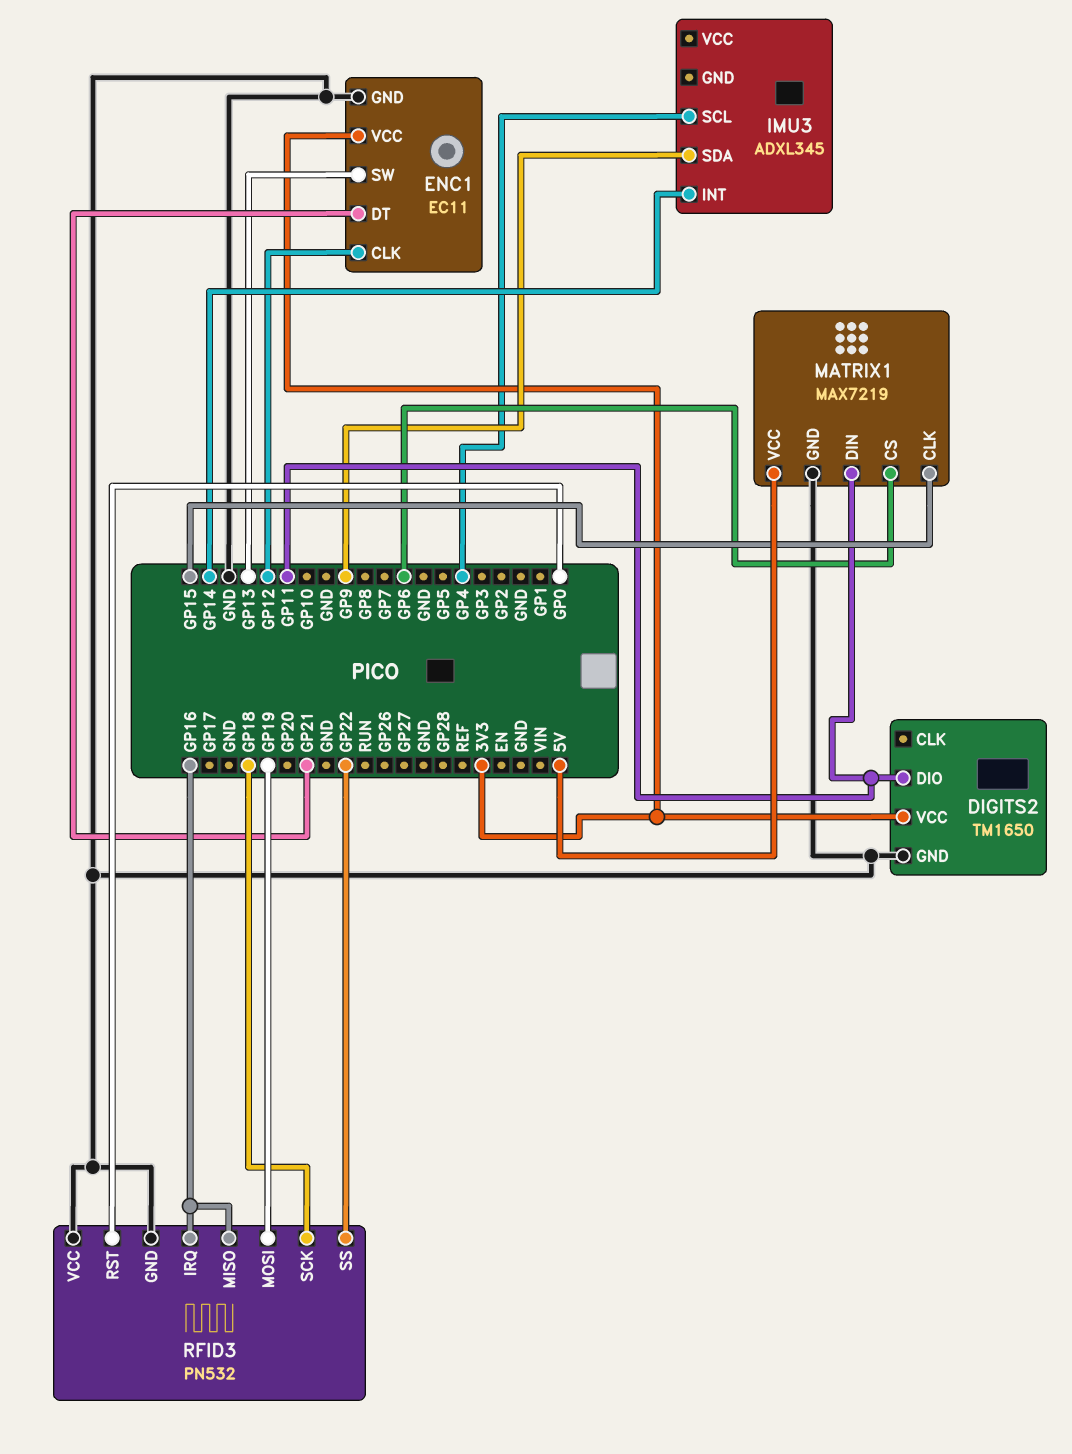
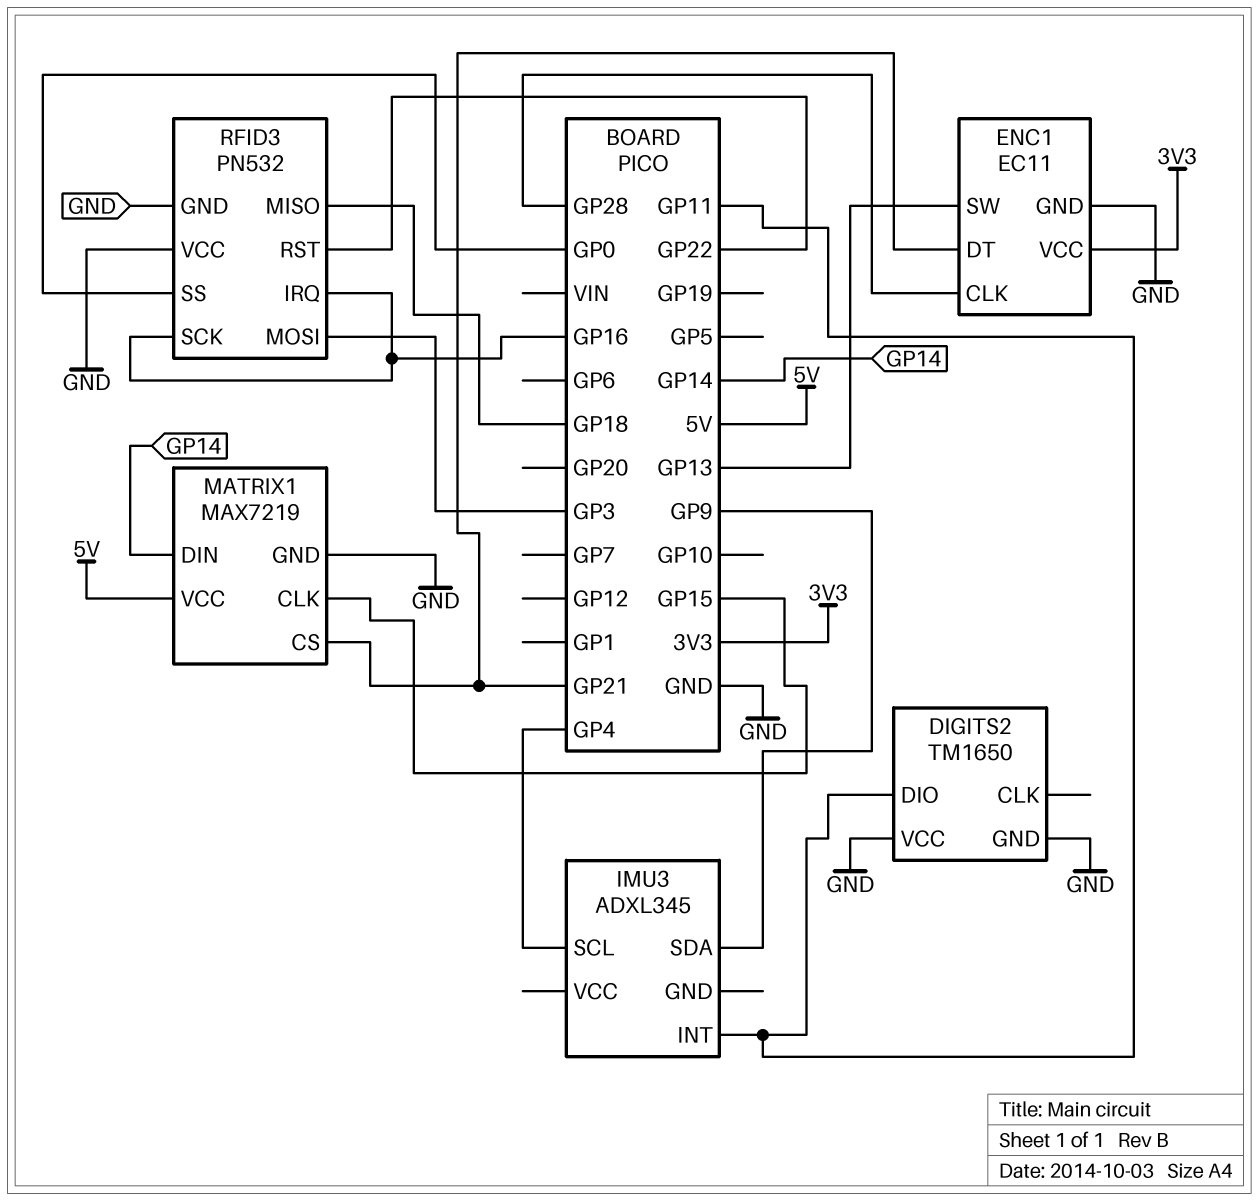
DIGITS2 pin VCC: 3V3 -> GND
ENC1 pin CLK: GP12 -> GP28
IMU3 pin INT: GP14 -> GP11
MATRIX1 pin CS: GP6 -> GP21
MATRIX1 pin DIN: GP11 -> GP14
RFID3 pin MISO: GP16 -> GP18
RFID3 pin MOSI: GP19 -> GP3
RFID3 pin RST: GP0 -> GP22
RFID3 pin SCK: GP18 -> GP16
RFID3 pin SS: GP22 -> GP0

